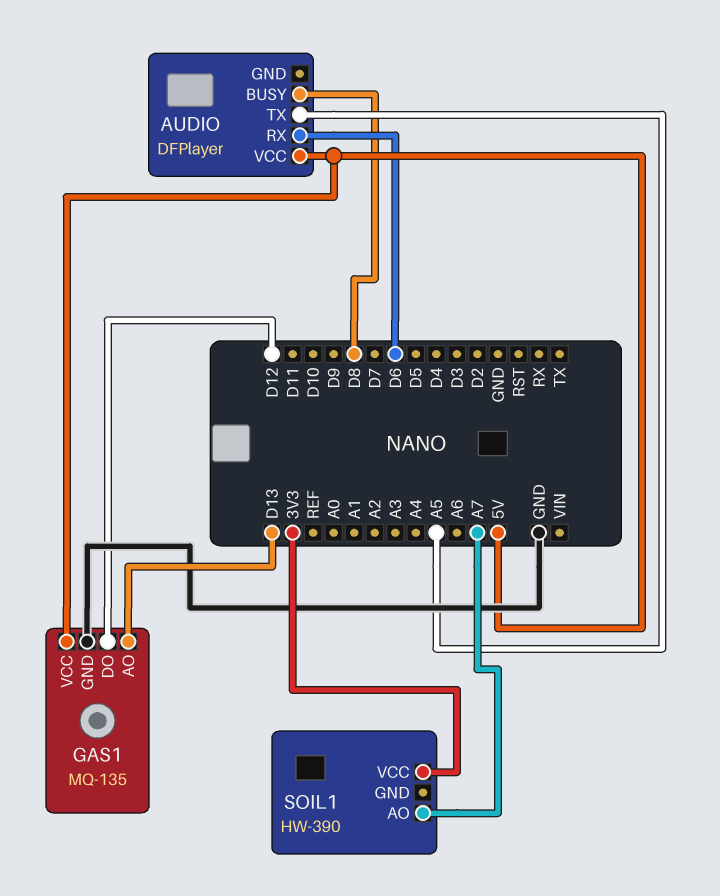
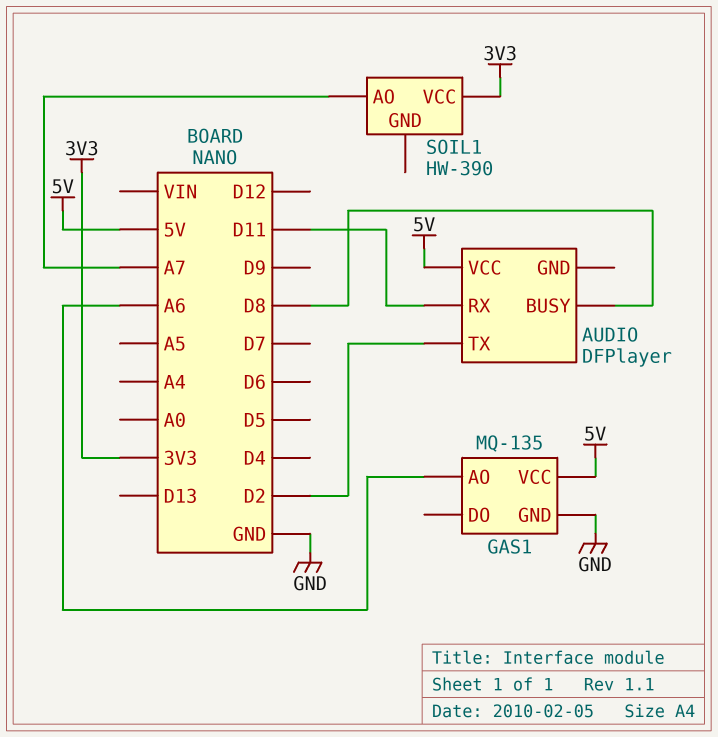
AUDIO pin RX: D6 -> D11
AUDIO pin TX: A5 -> D2
GAS1 pin AO: D13 -> A6
GAS1 pin DO: D12 -> none

